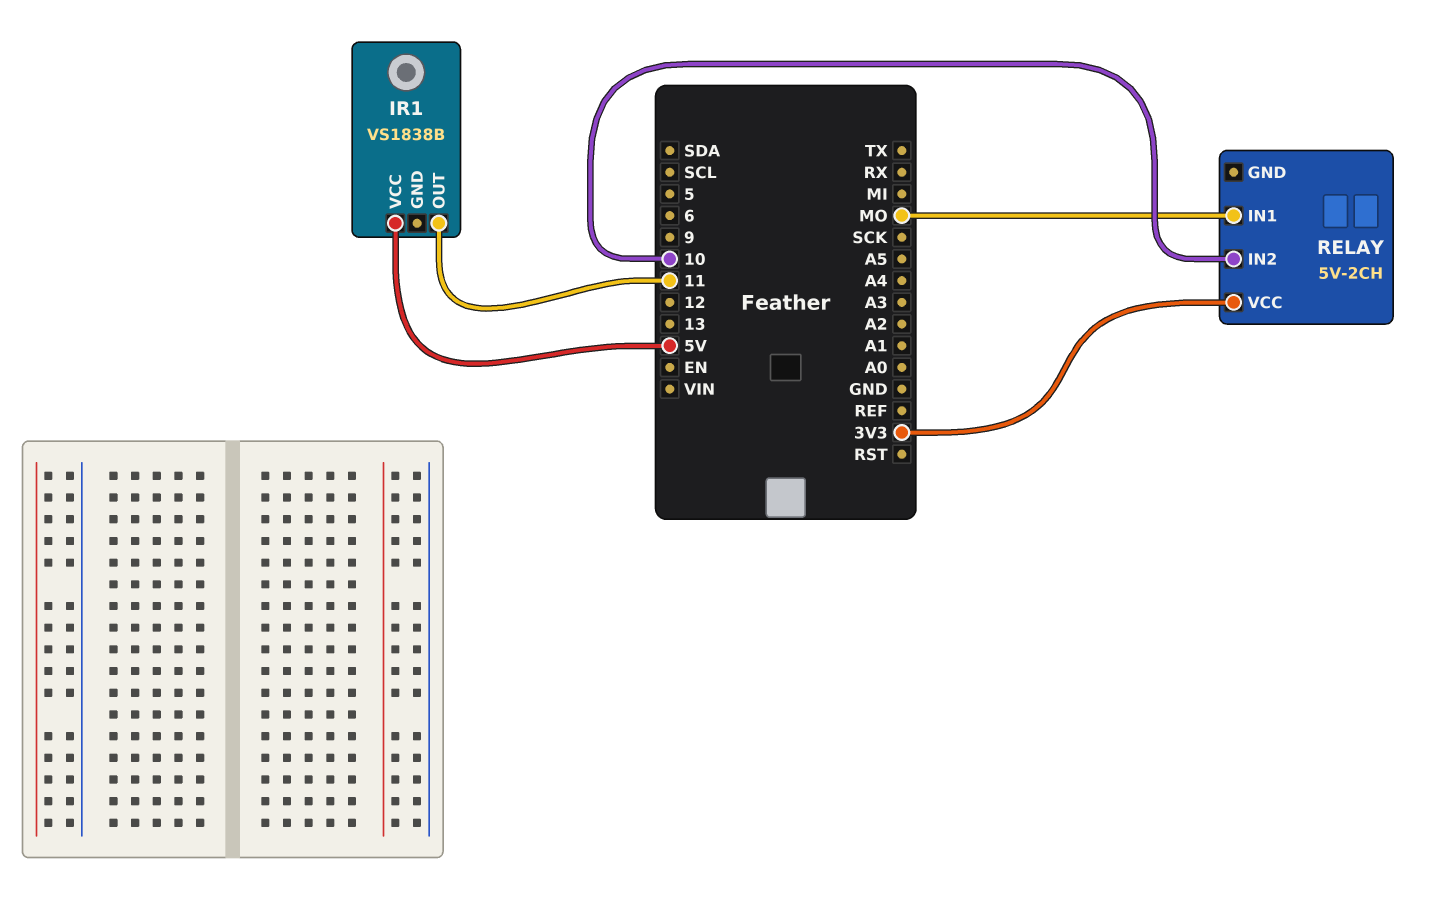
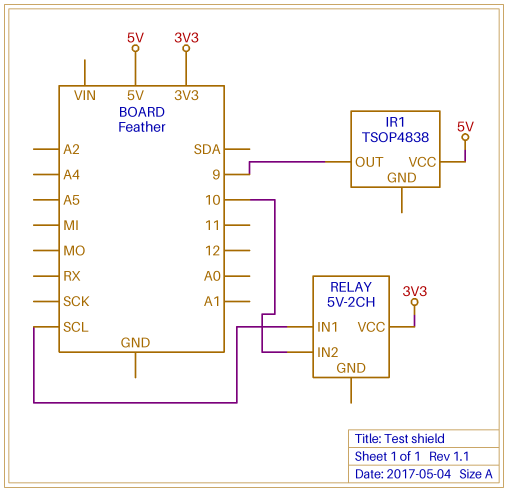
IR1: VS1838B -> TSOP4838
IR1 pin OUT: 11 -> 9
RELAY pin IN1: MO -> SCL

